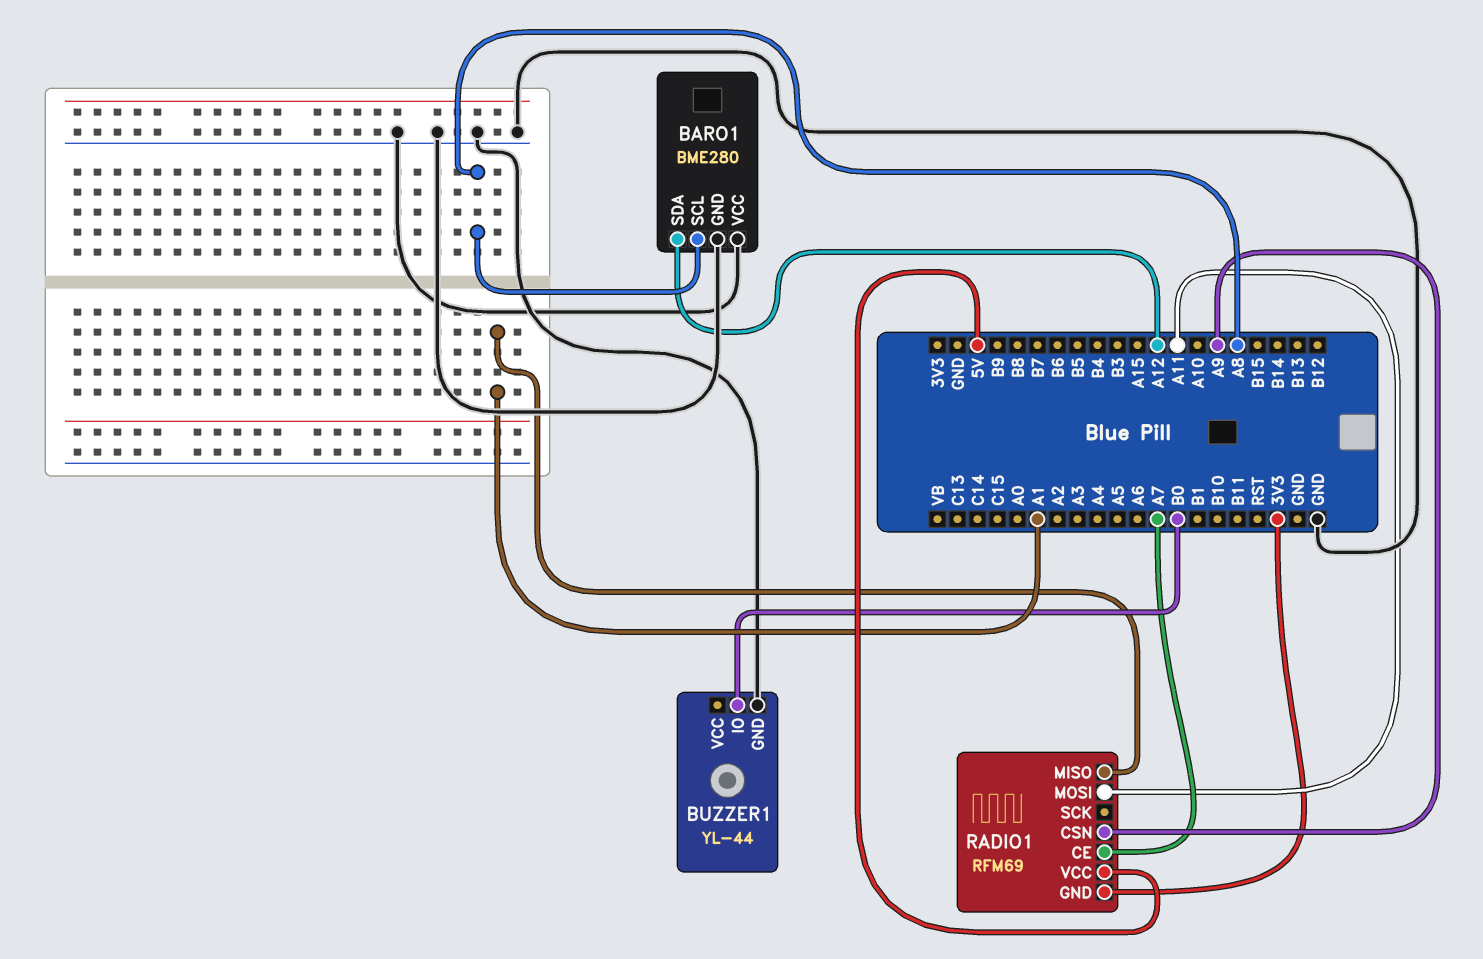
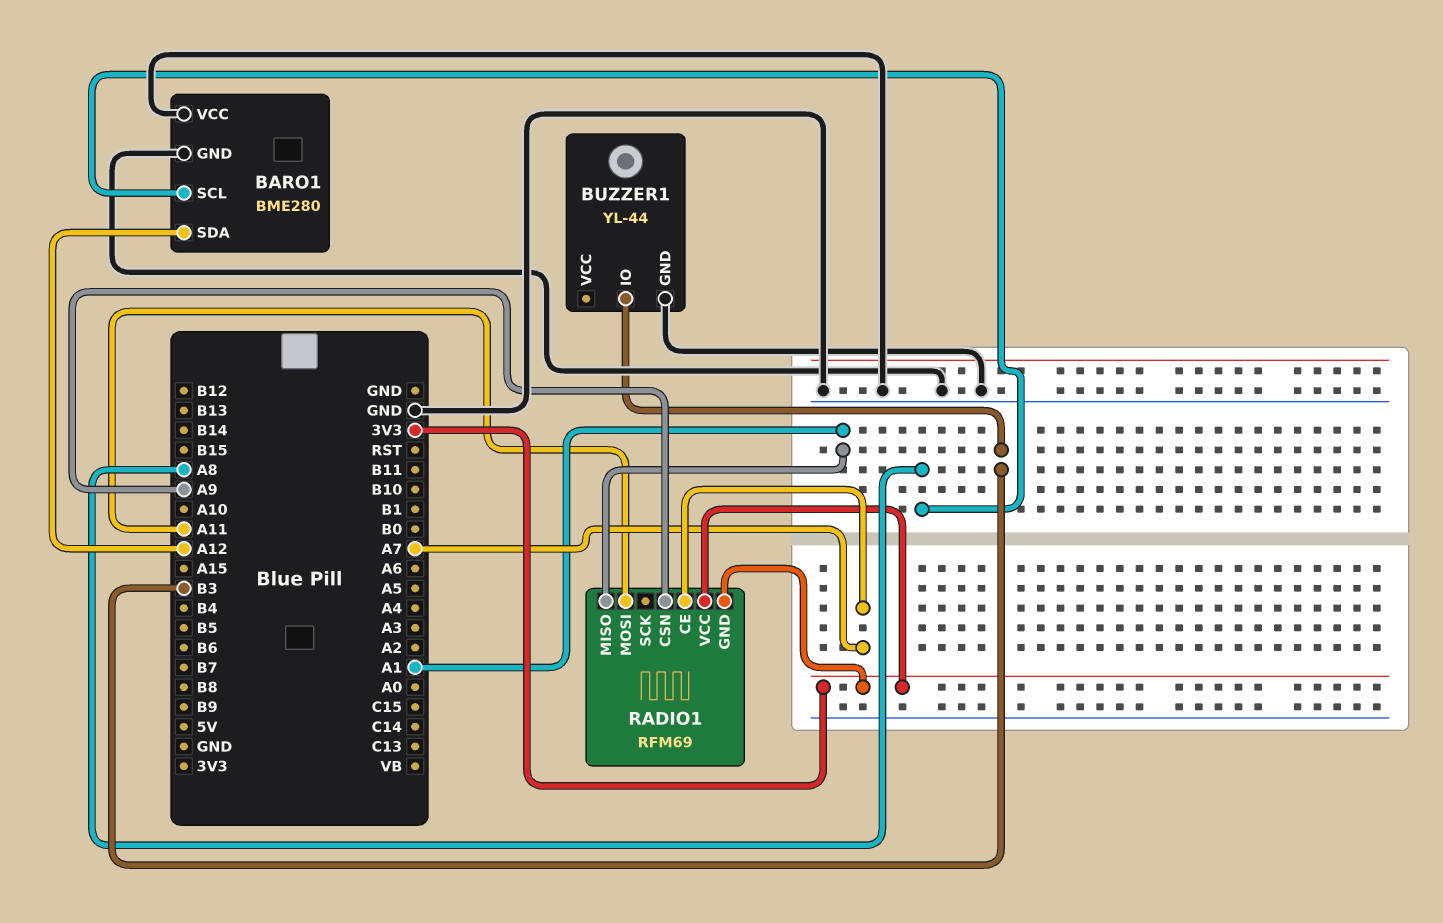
BUZZER1 pin IO: B0 -> B3
RADIO1 pin VCC: 5V -> 3V3

